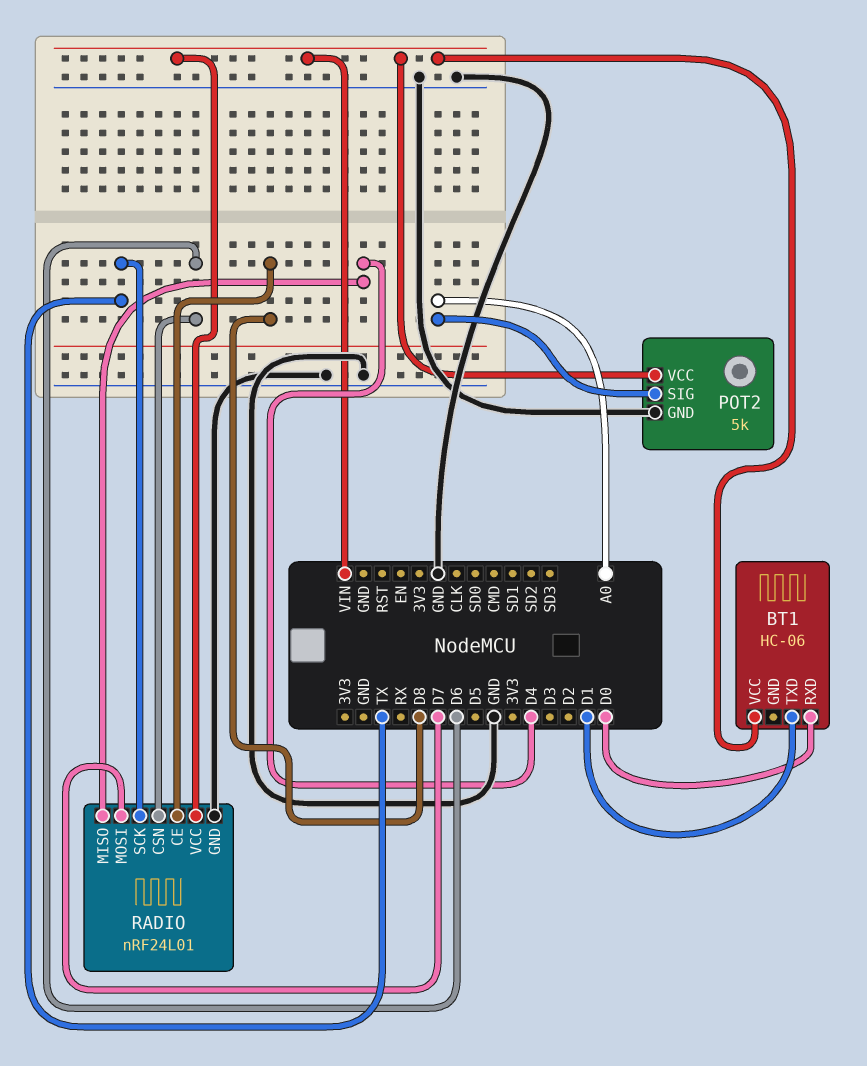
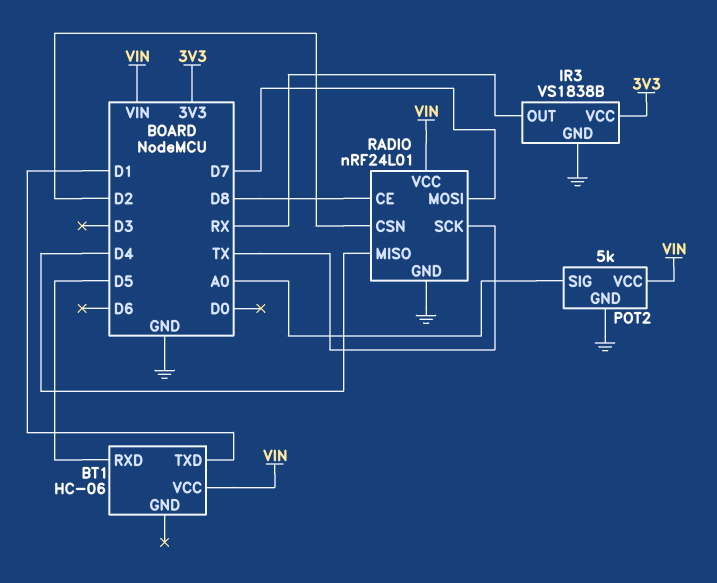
BT1 pin RXD: D0 -> D5
IR3: none -> VS1838B
IR3 pin GND: none -> GND
IR3 pin OUT: none -> RX
IR3 pin VCC: none -> 3V3
RADIO pin CSN: D6 -> D2

